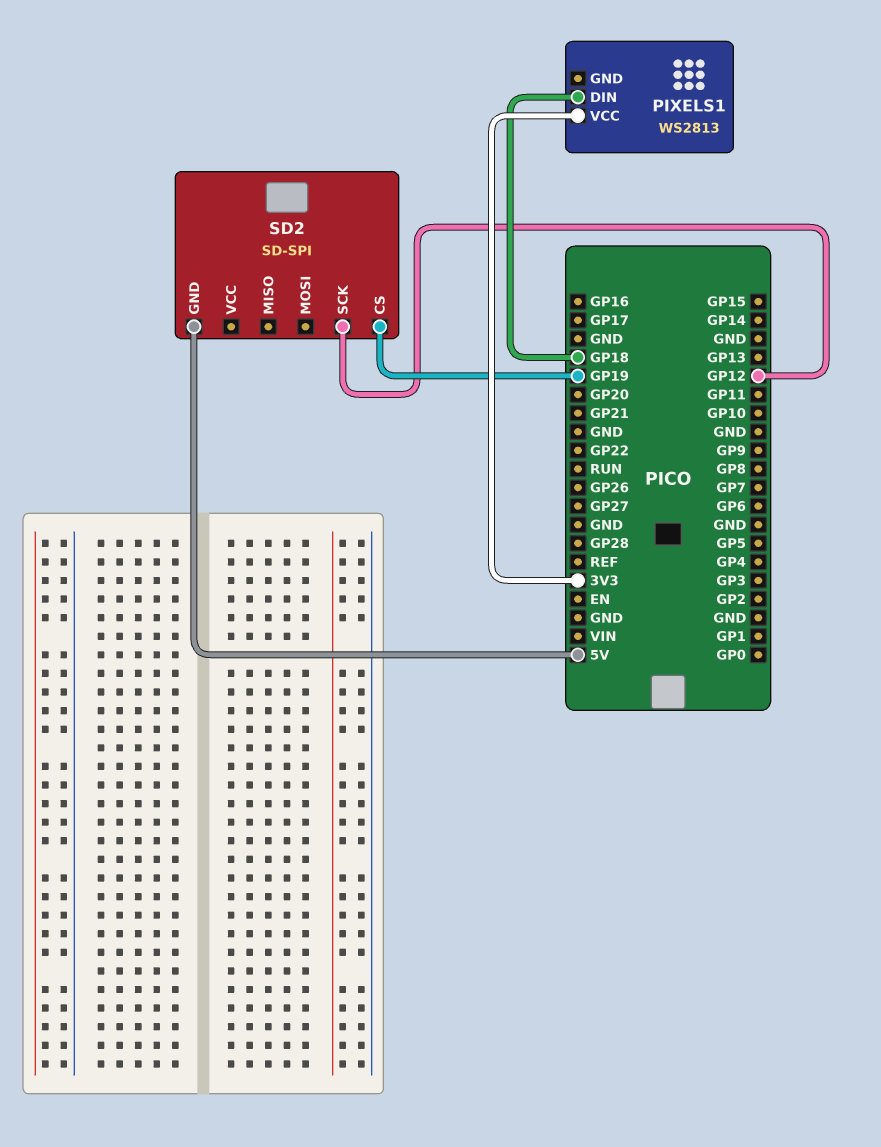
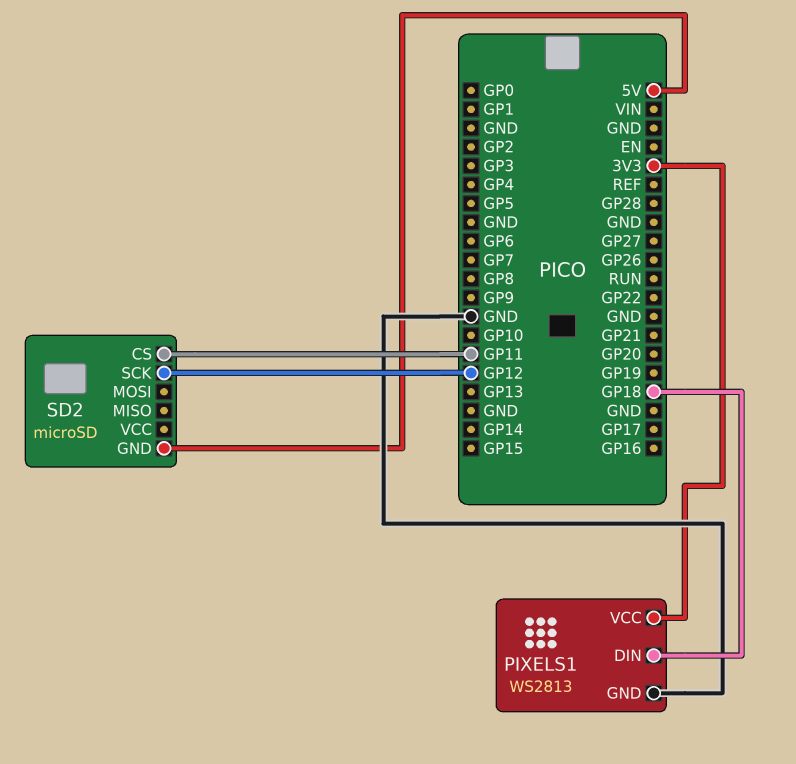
PIXELS1 pin GND: none -> GND
SD2: SD-SPI -> microSD
SD2 pin CS: GP19 -> GP11

